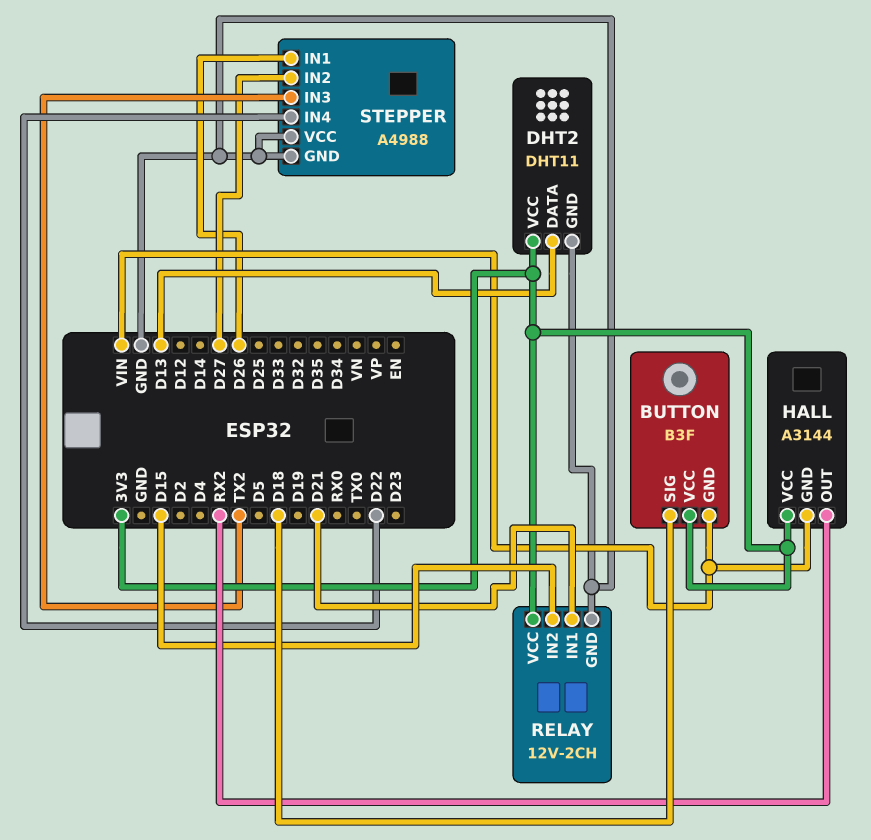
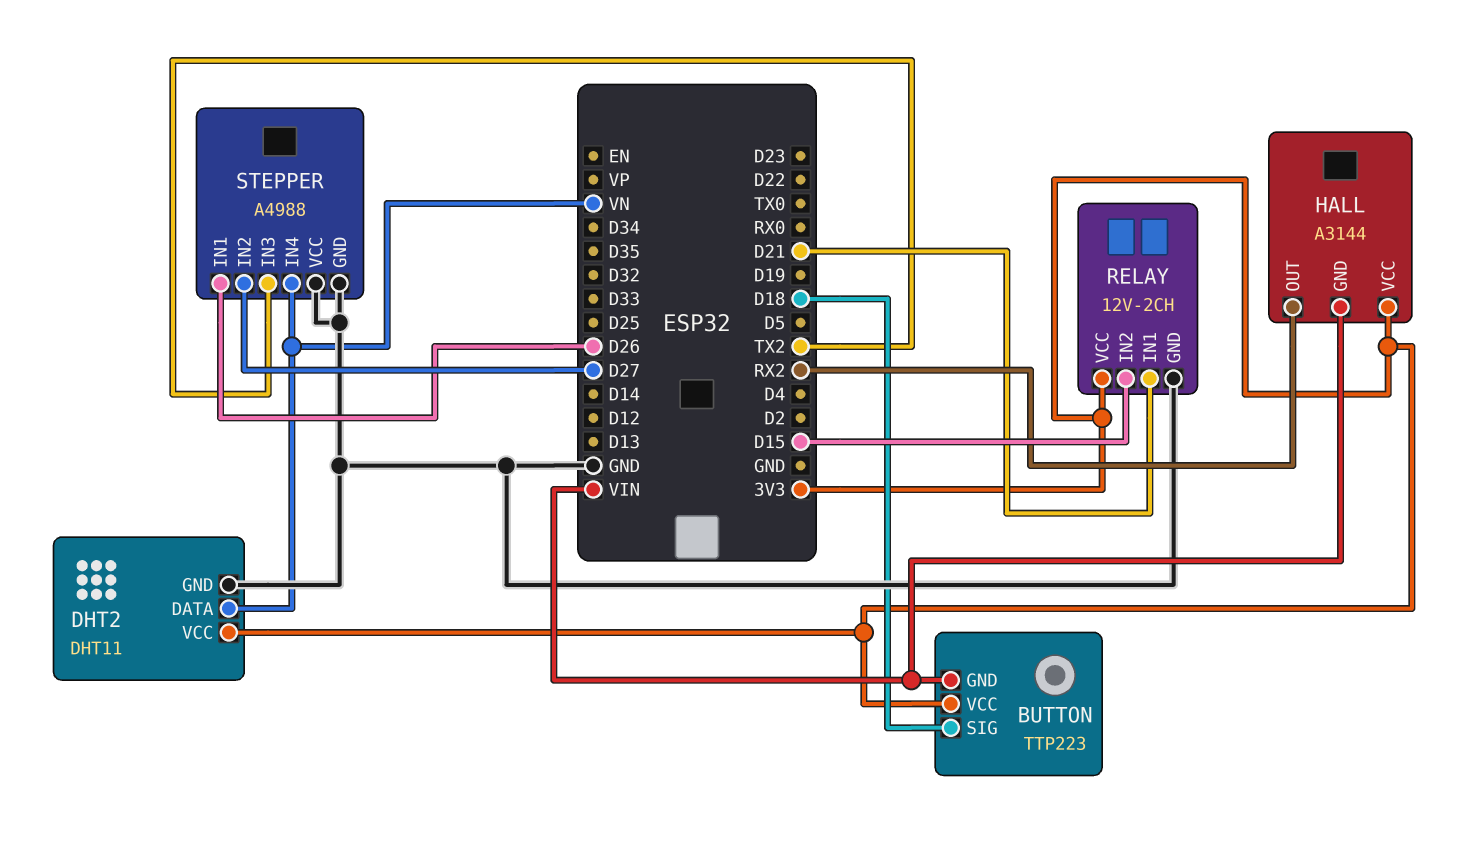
BUTTON: B3F -> TTP223
DHT2 pin DATA: D13 -> VN
STEPPER pin IN4: D22 -> VN

